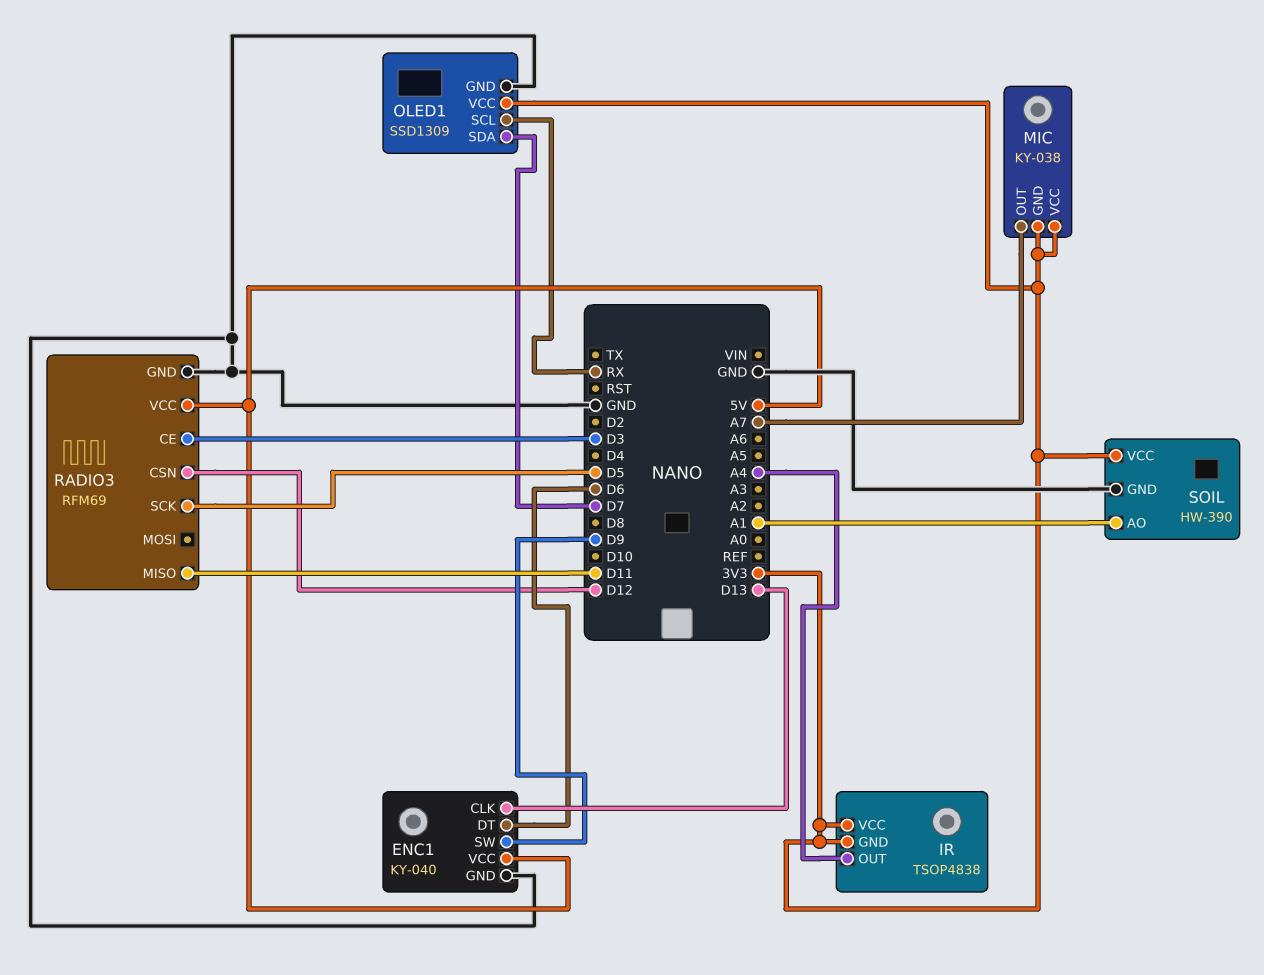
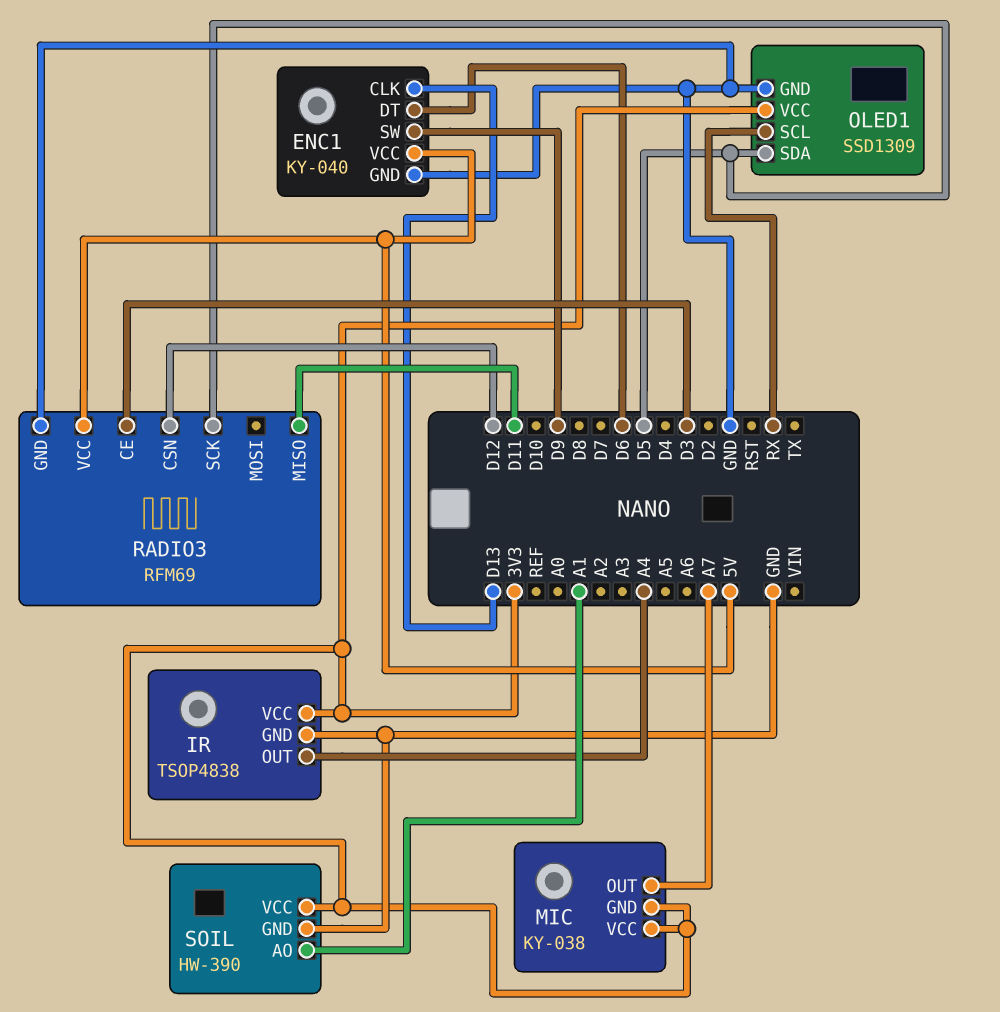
IR pin GND: 3V3 -> GND
OLED1 pin SDA: D7 -> D5

